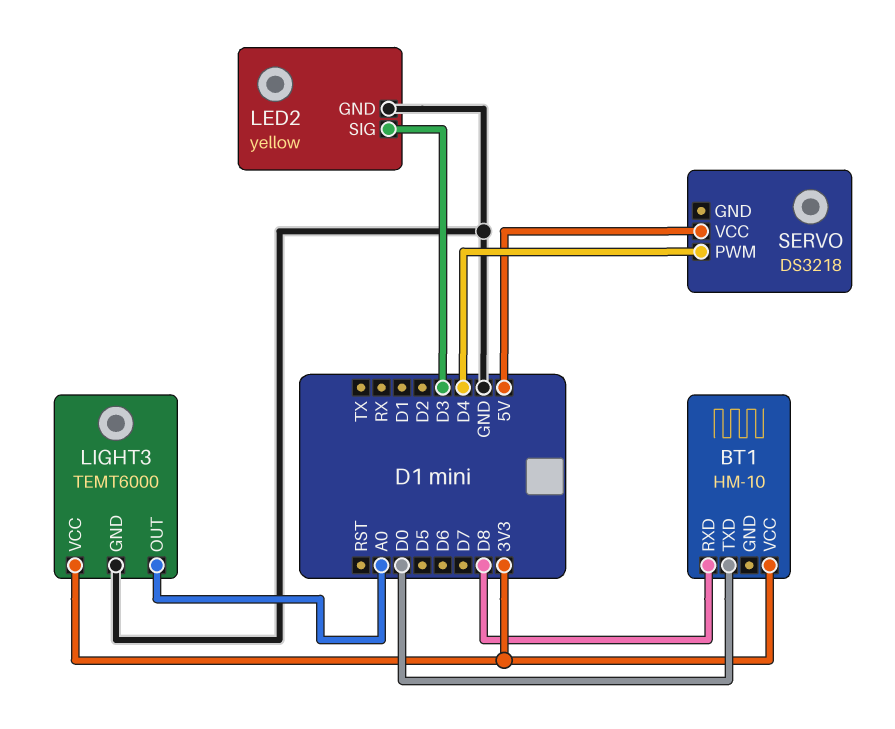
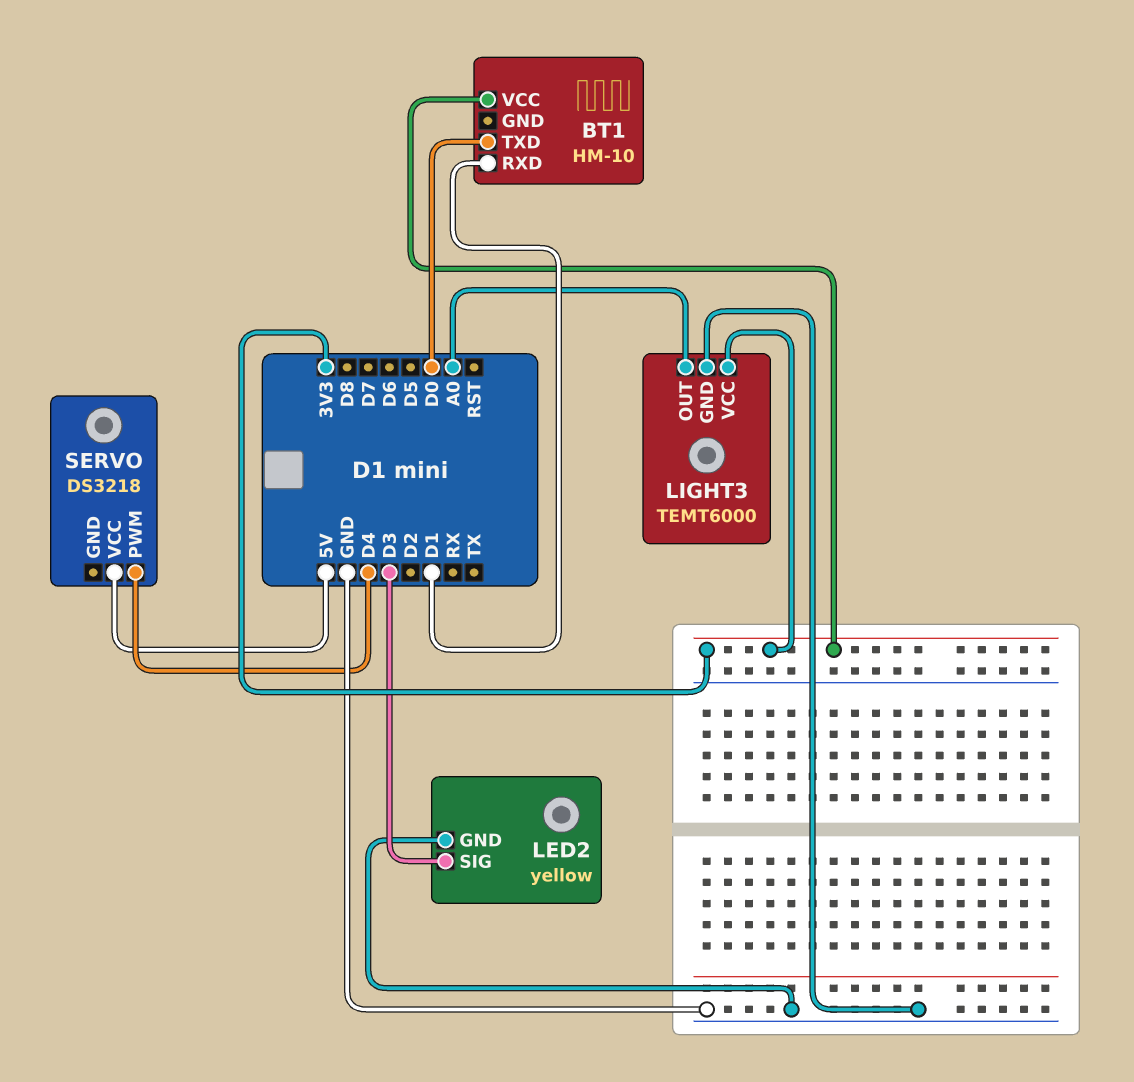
BT1 pin RXD: D8 -> D1

